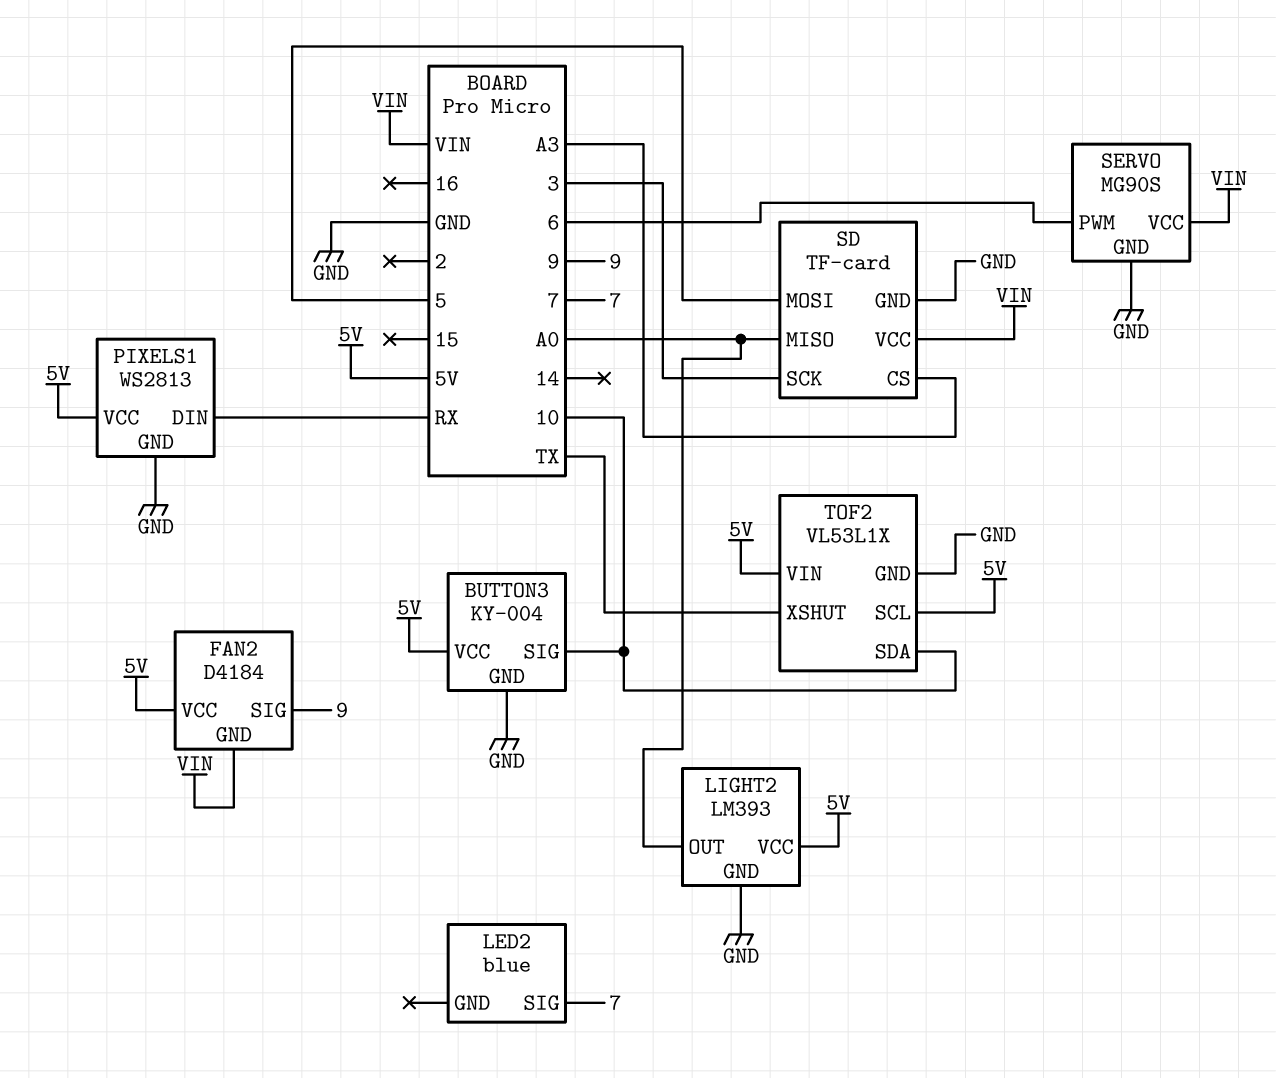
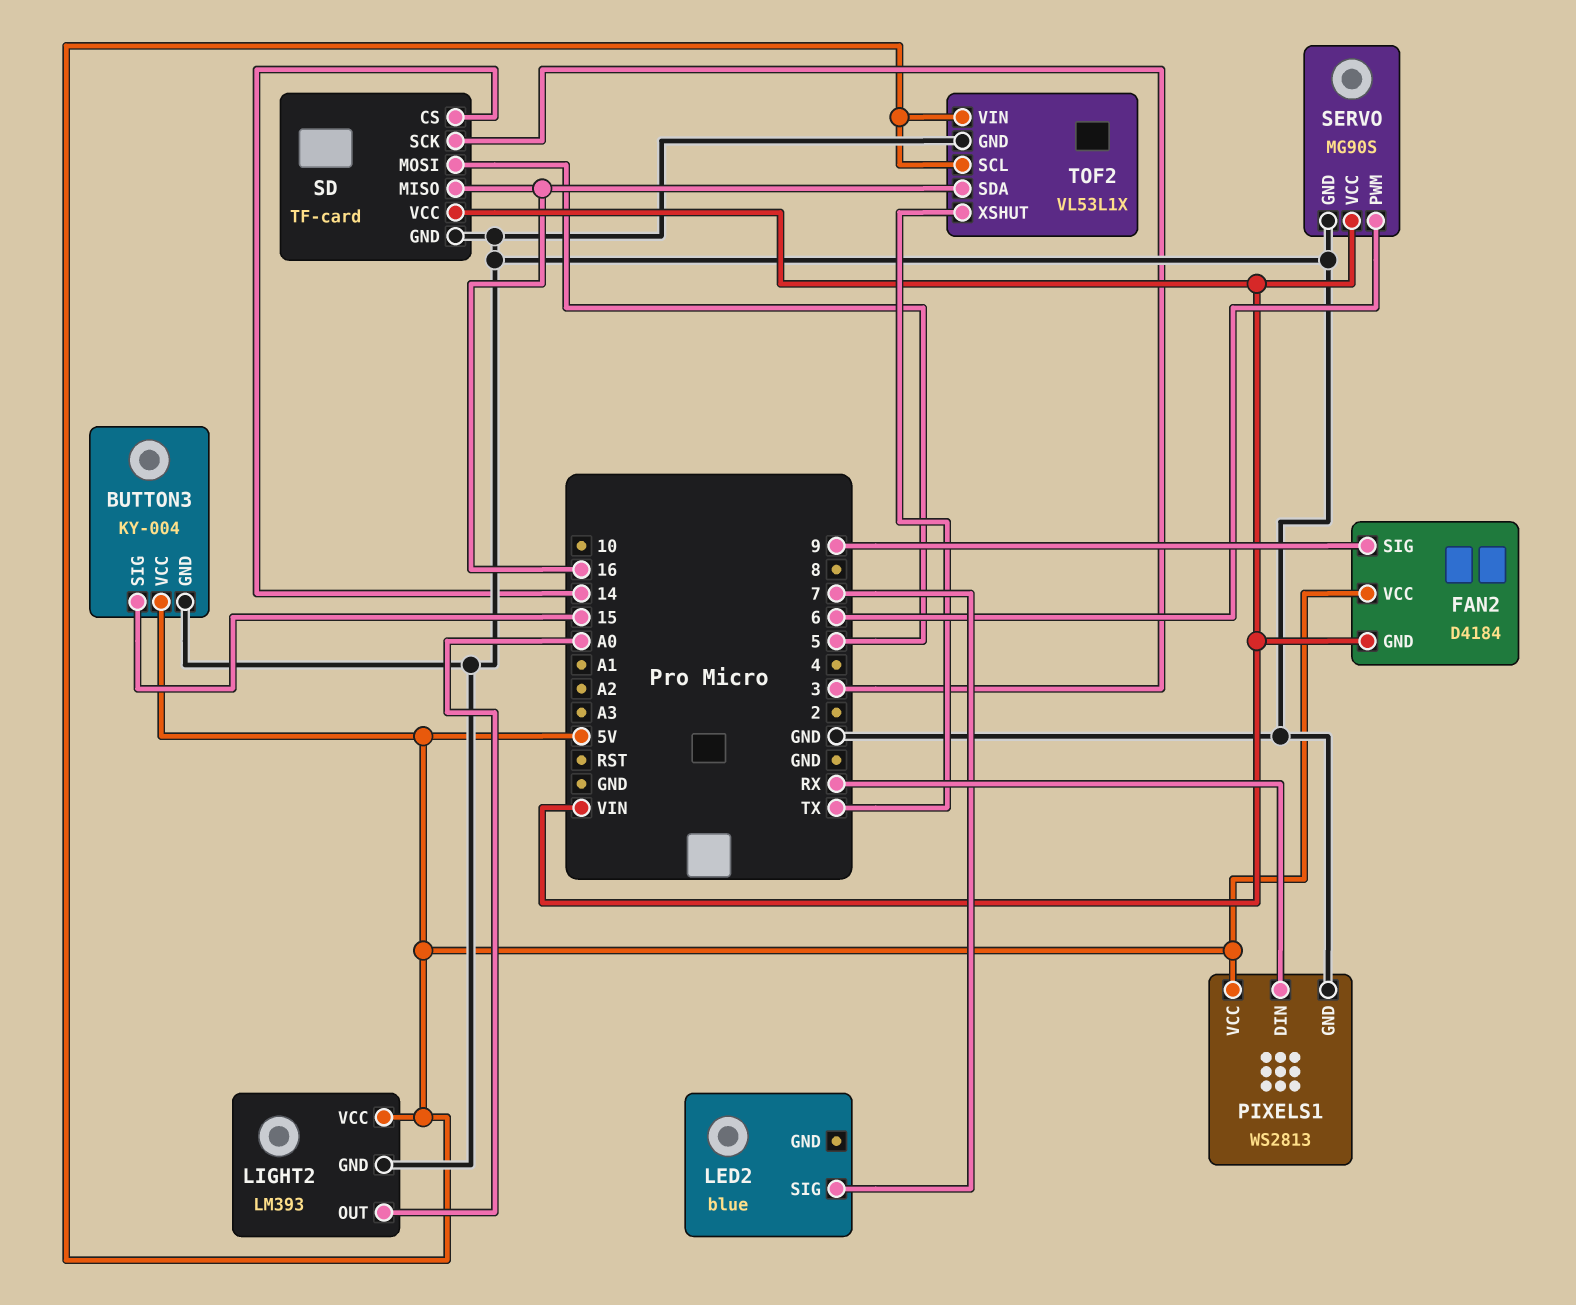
BUTTON3 pin SIG: 10 -> 15
SD pin CS: A3 -> 14
SD pin MISO: A0 -> 16
TOF2 pin SDA: 10 -> 16

